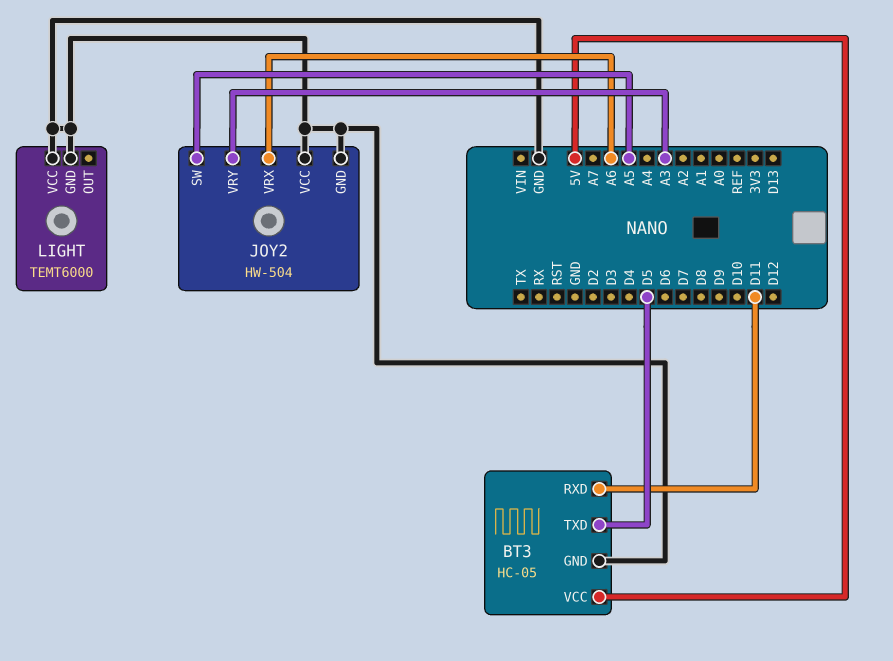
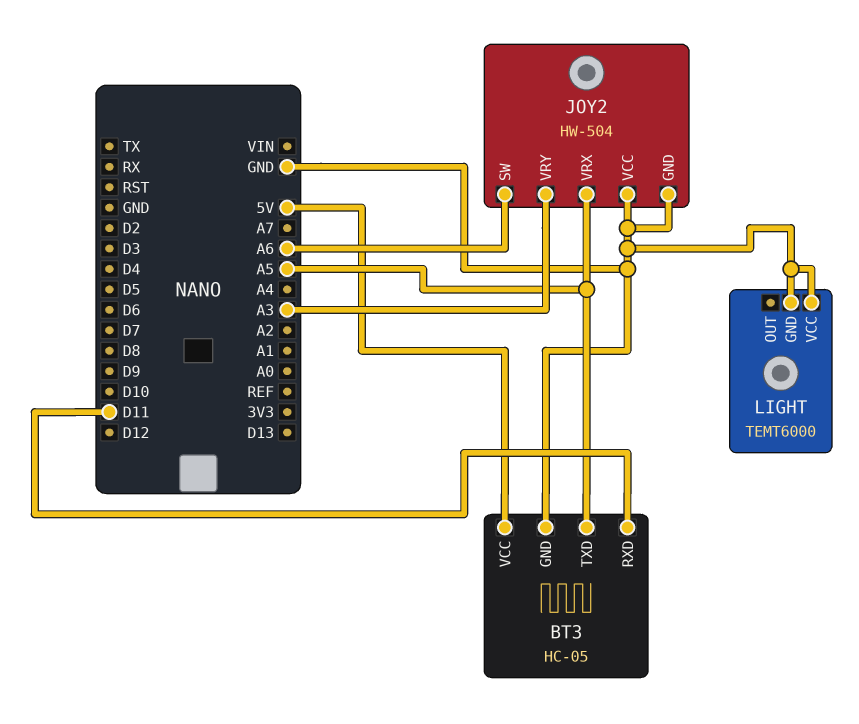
BT3 pin TXD: D5 -> A5
JOY2 pin SW: A5 -> A6
JOY2 pin VRX: A6 -> A5

